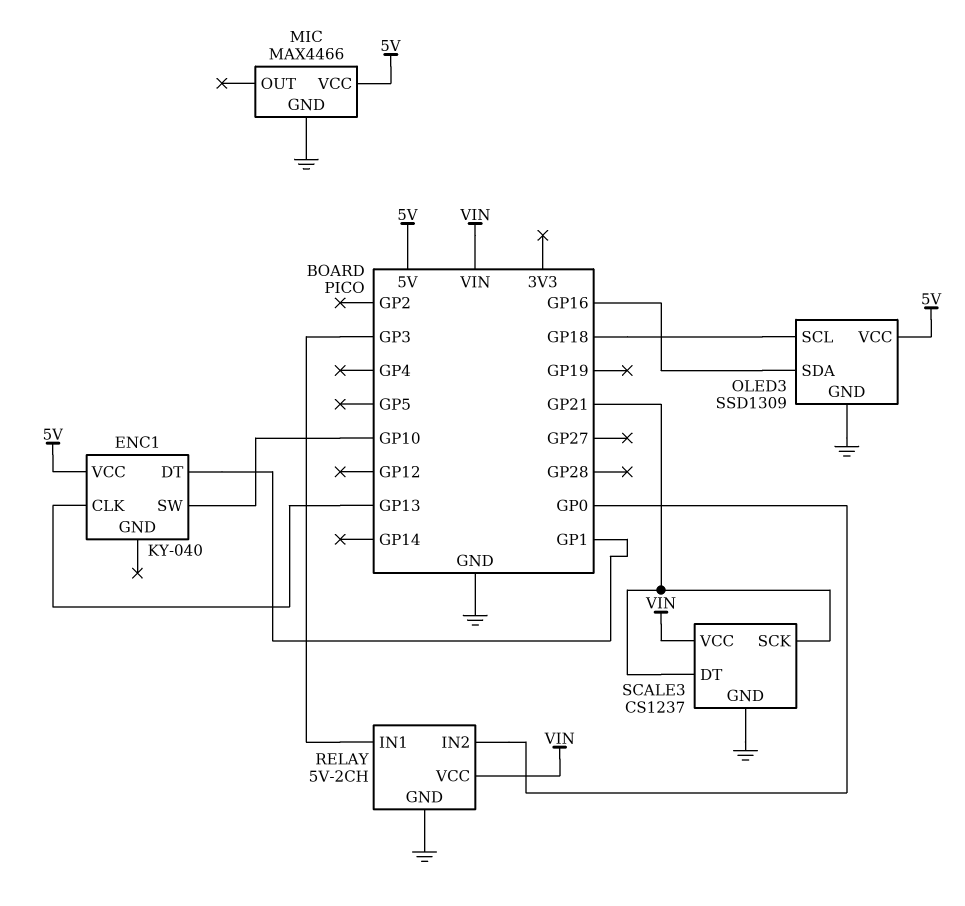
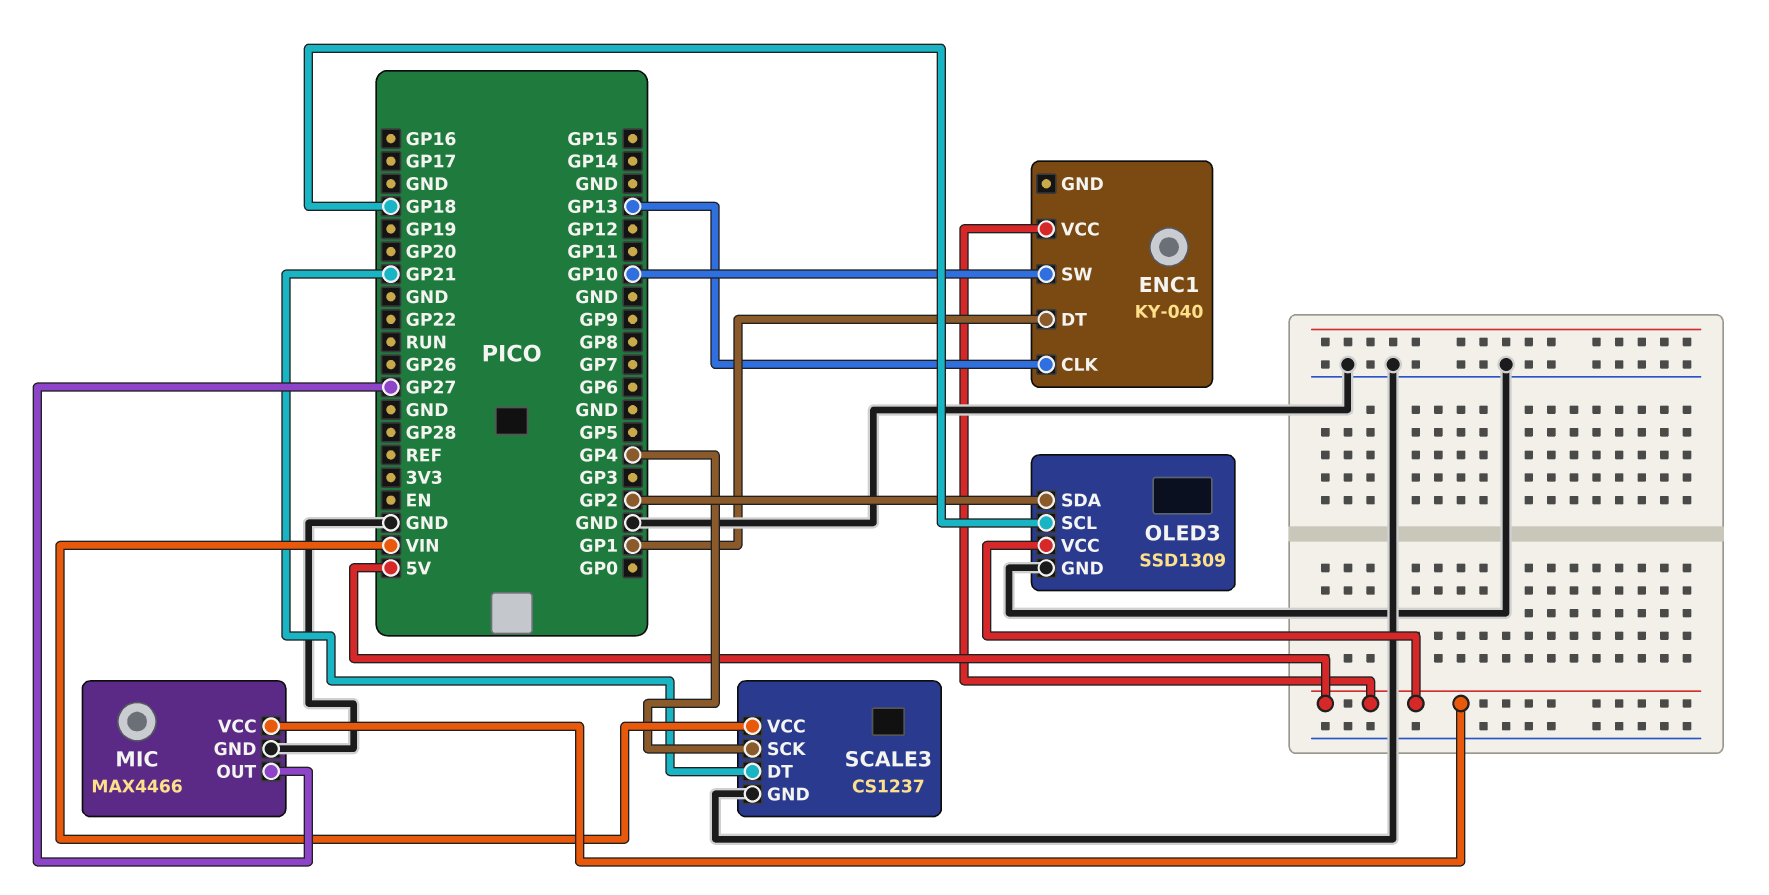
MIC pin OUT: none -> GP27
OLED3 pin SDA: GP16 -> GP2
RELAY: 5V-2CH -> none
RELAY pin GND: GND -> none
RELAY pin IN1: GP3 -> none
RELAY pin IN2: GP0 -> none
RELAY pin VCC: VIN -> none
SCALE3 pin SCK: GP21 -> GP4

